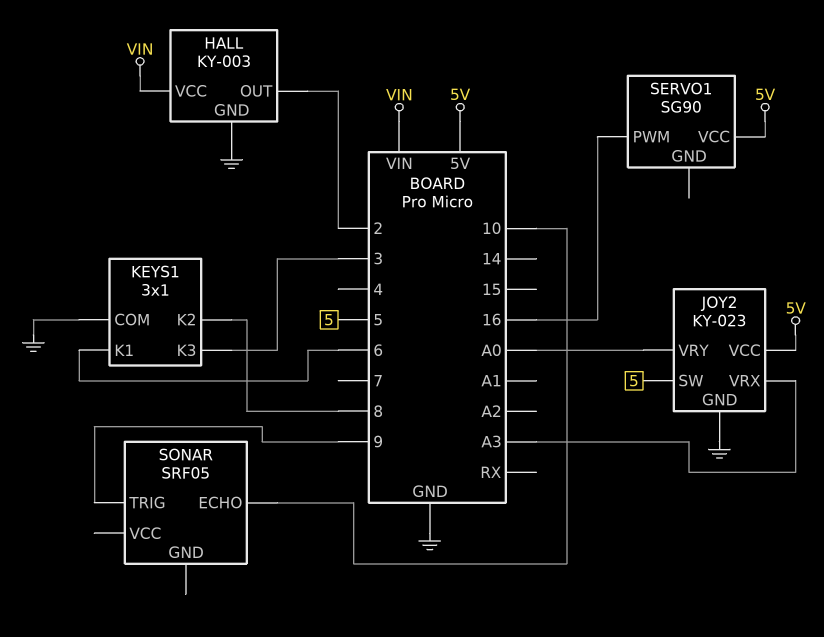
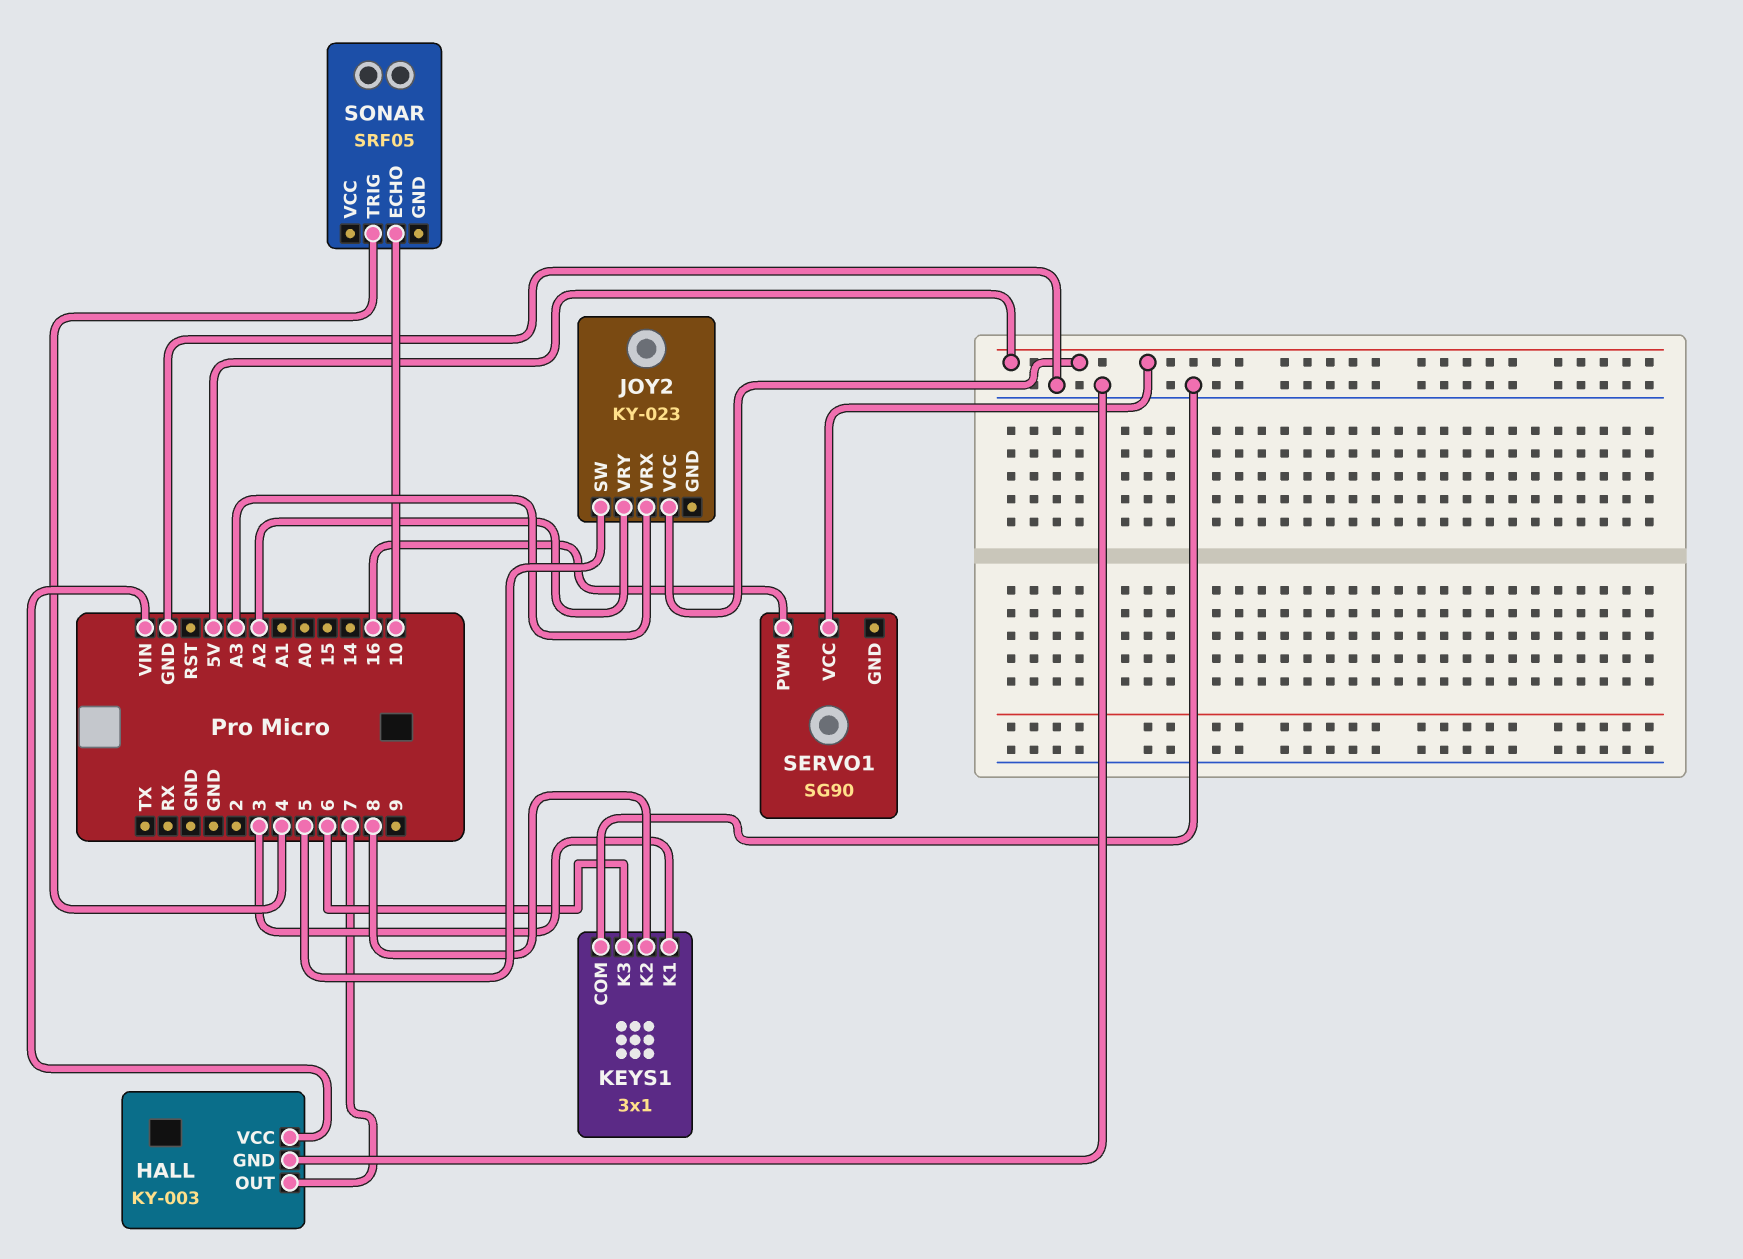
HALL pin OUT: 2 -> 7
JOY2 pin GND: GND -> none
JOY2 pin VRY: A0 -> A2
KEYS1 pin K1: 6 -> 3
KEYS1 pin K3: 3 -> 6
SONAR pin TRIG: 9 -> 4

